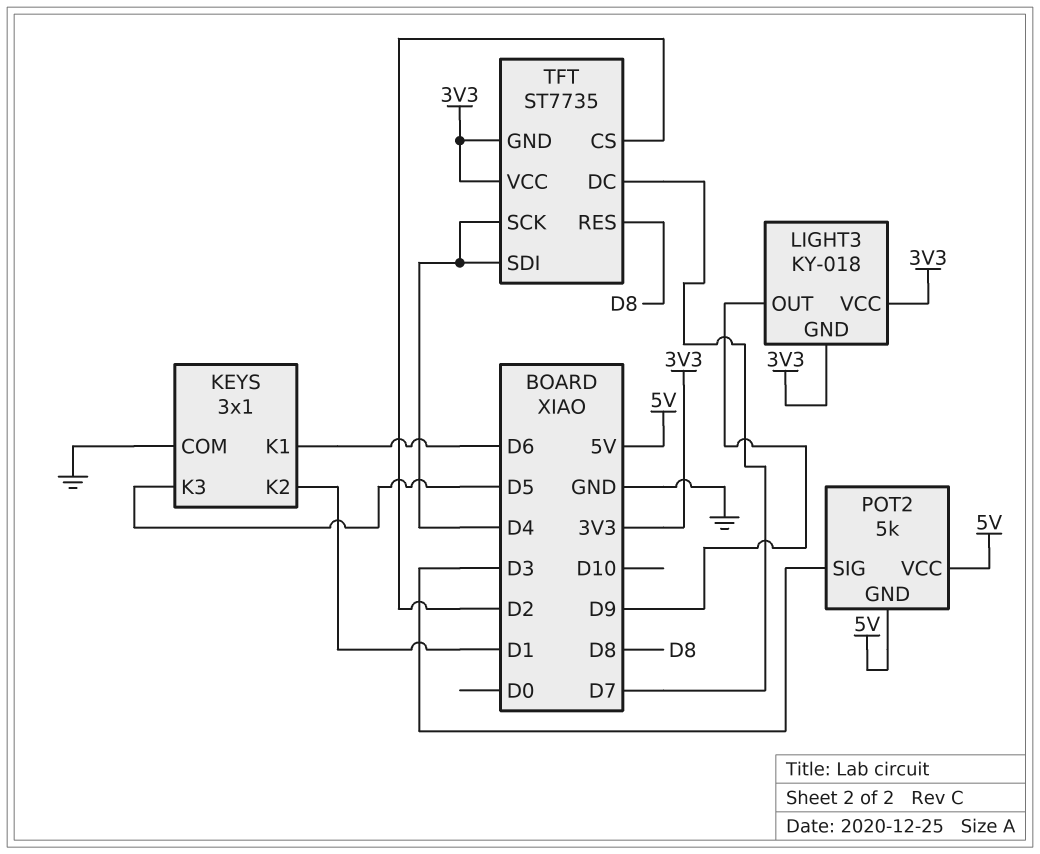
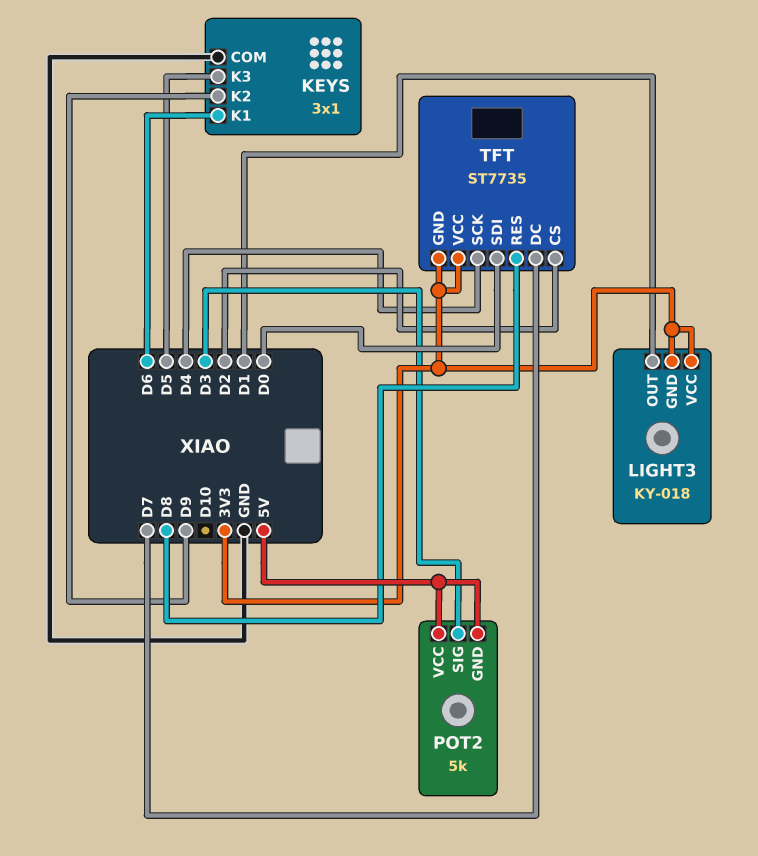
KEYS pin K2: D1 -> D9
LIGHT3 pin OUT: D9 -> D1
TFT pin SDI: D4 -> D0

